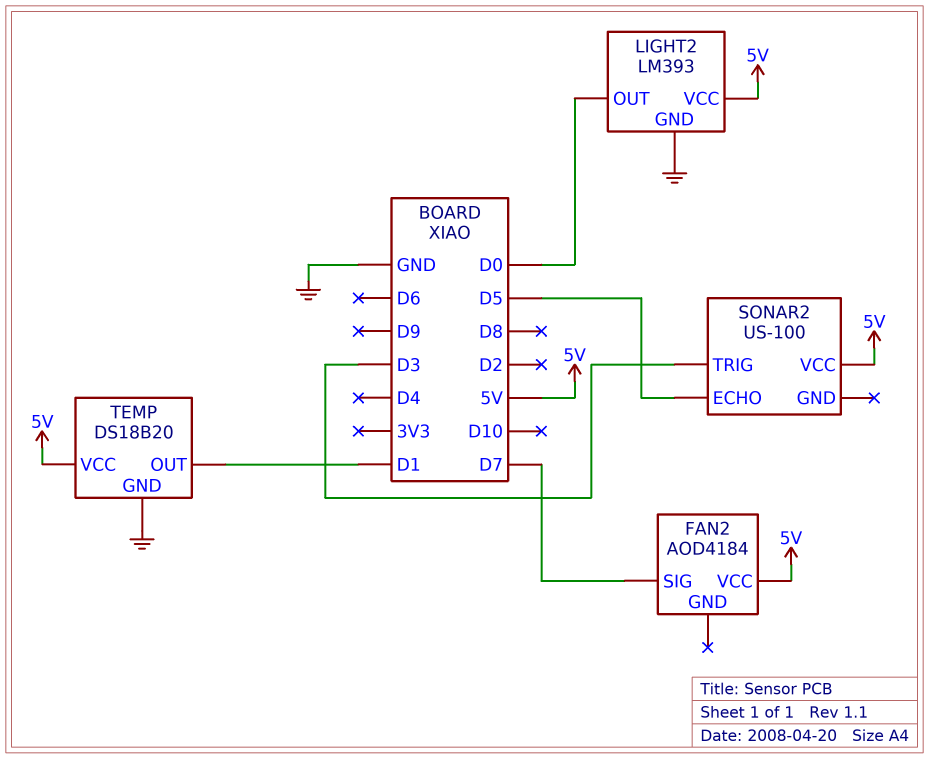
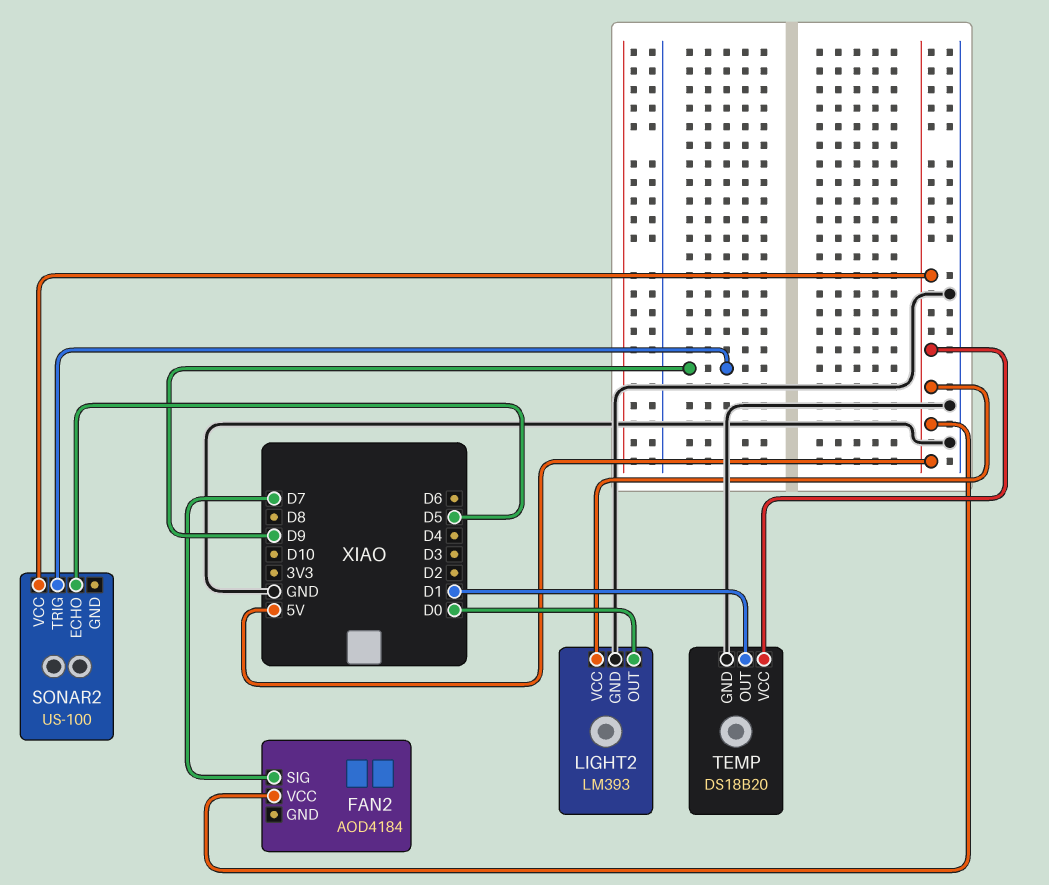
SONAR2 pin TRIG: D3 -> D9

